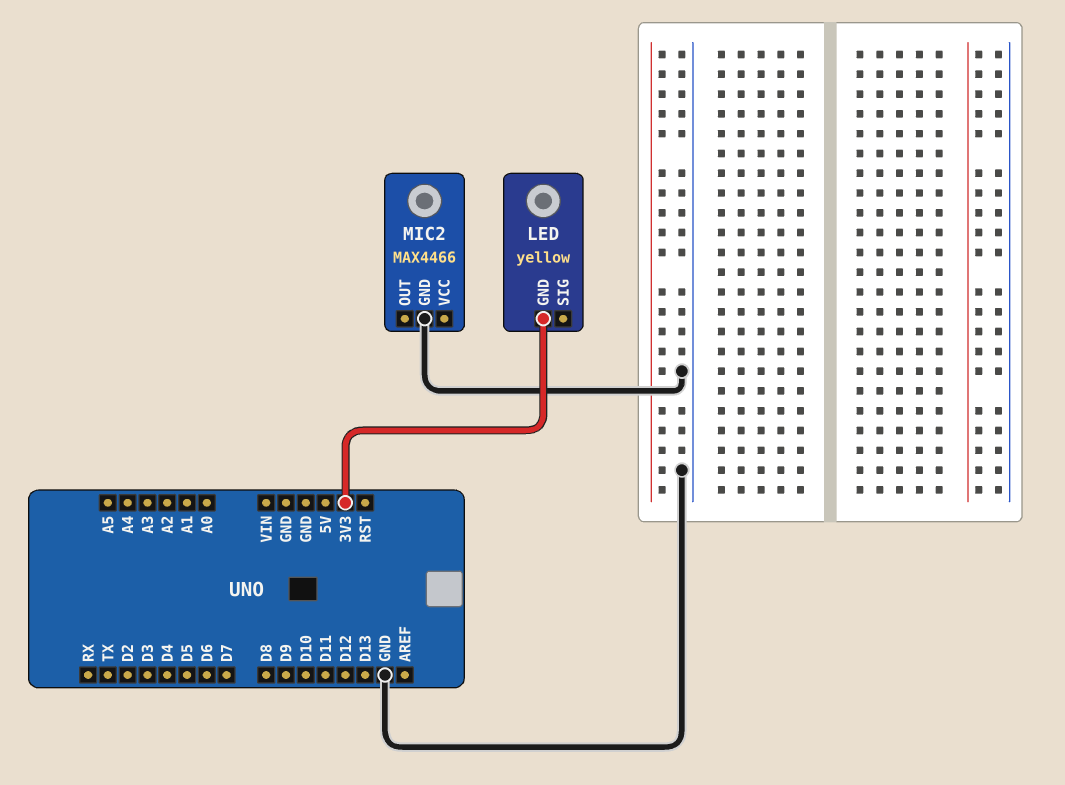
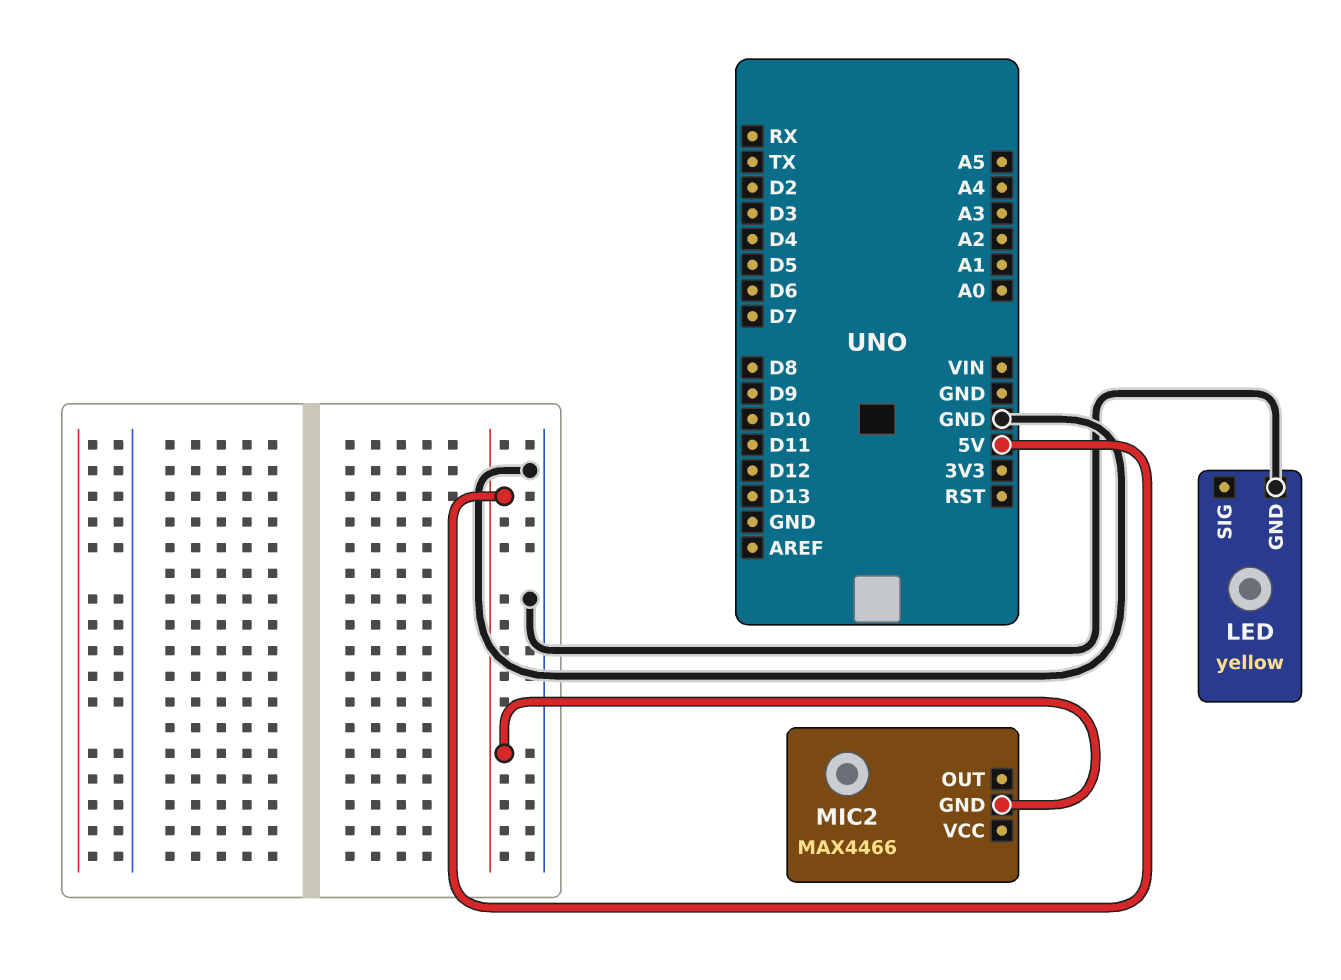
LED pin GND: 3V3 -> GND
MIC2 pin GND: GND -> 5V

